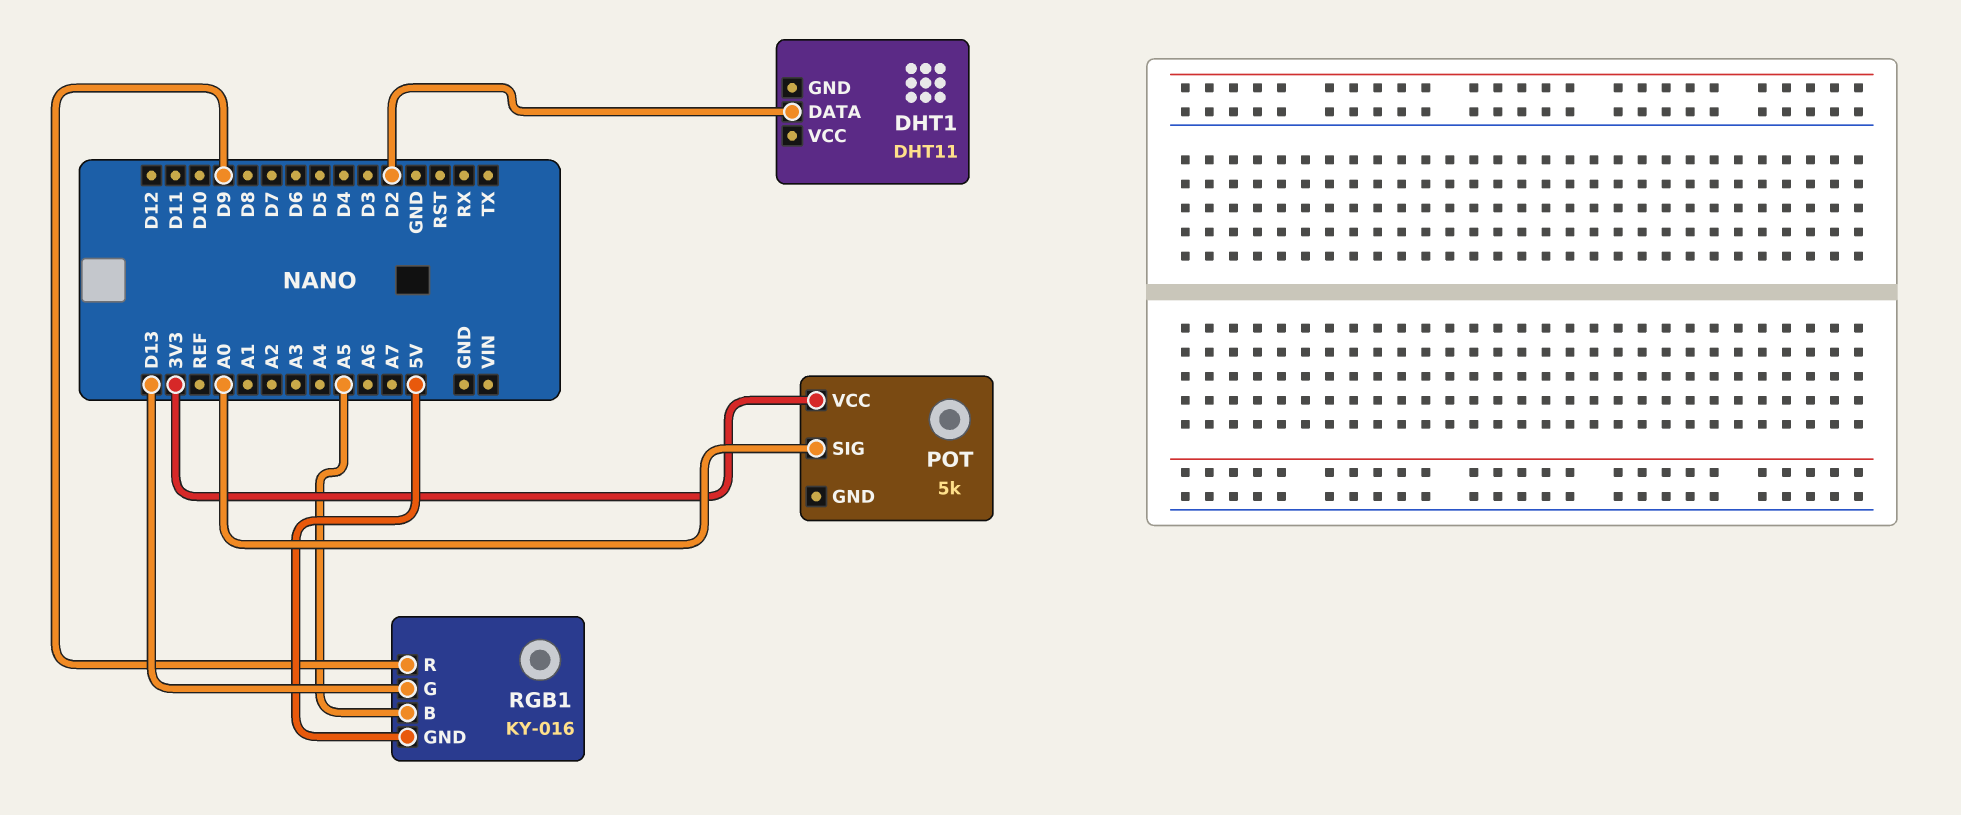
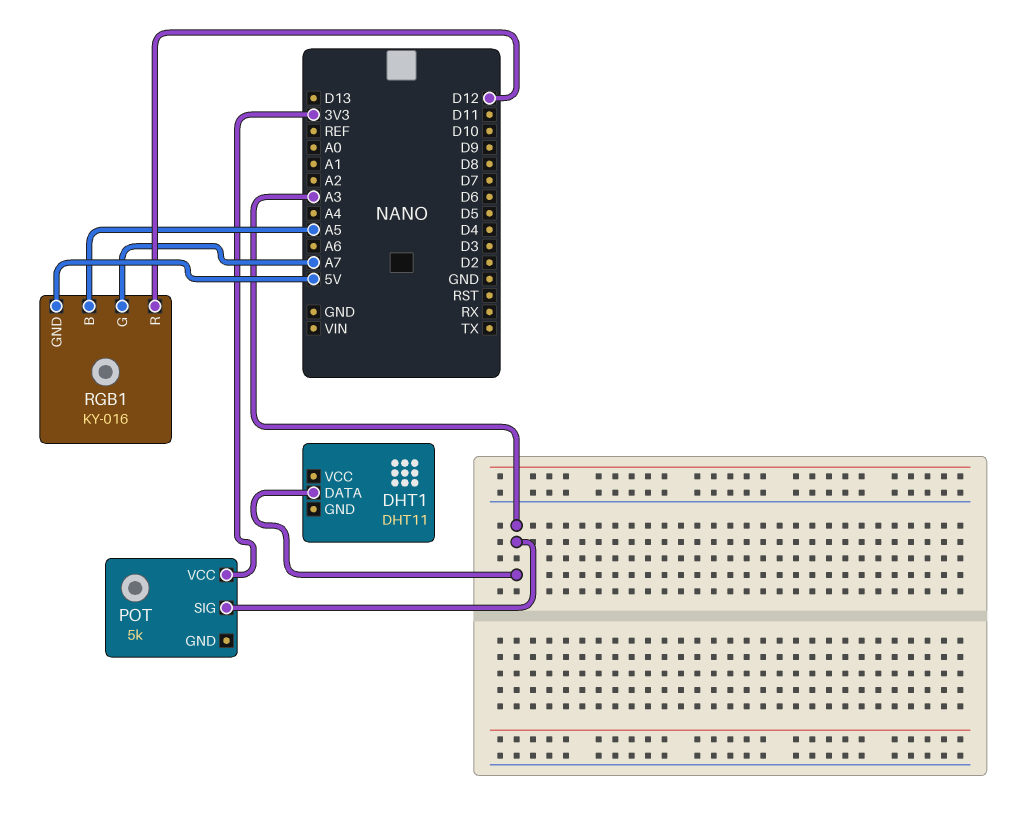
DHT1 pin DATA: D2 -> A3
POT pin SIG: A0 -> A3
RGB1 pin G: D13 -> A7
RGB1 pin R: D9 -> D12

